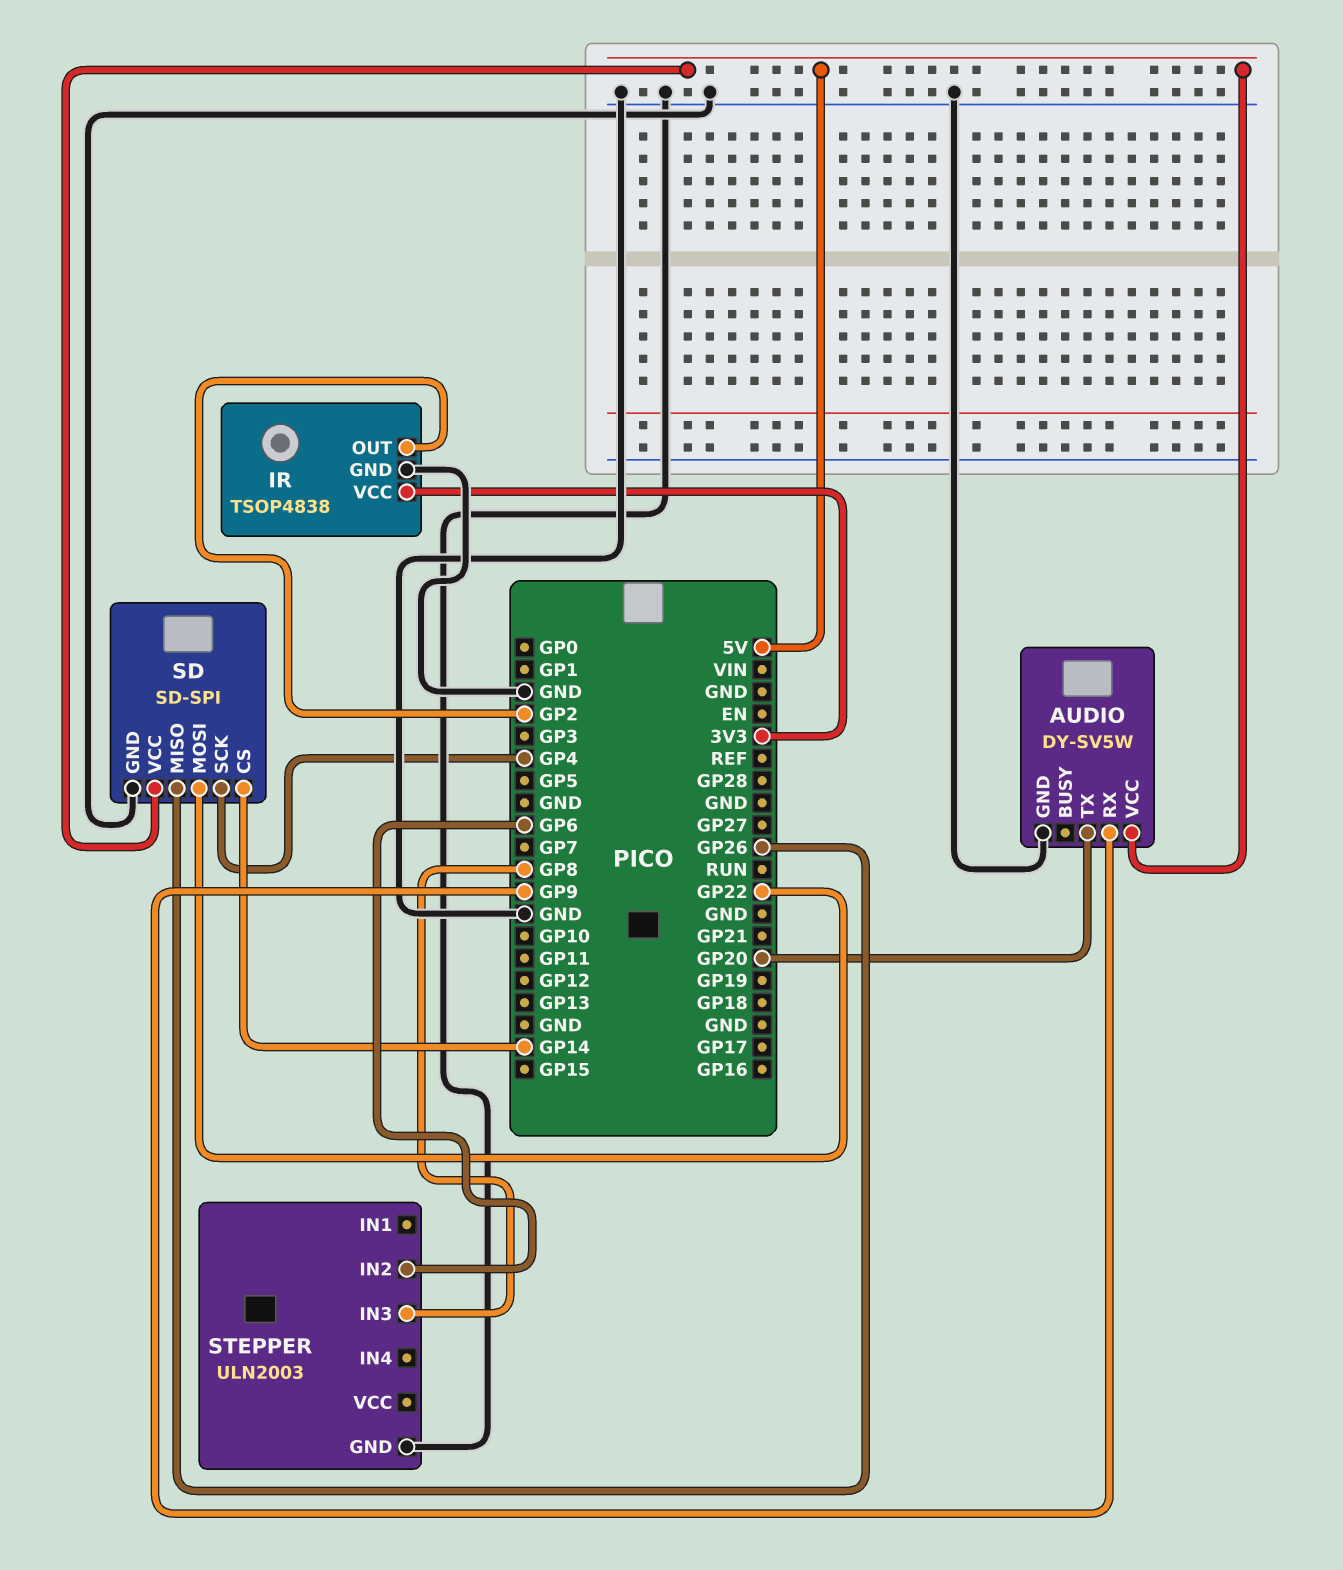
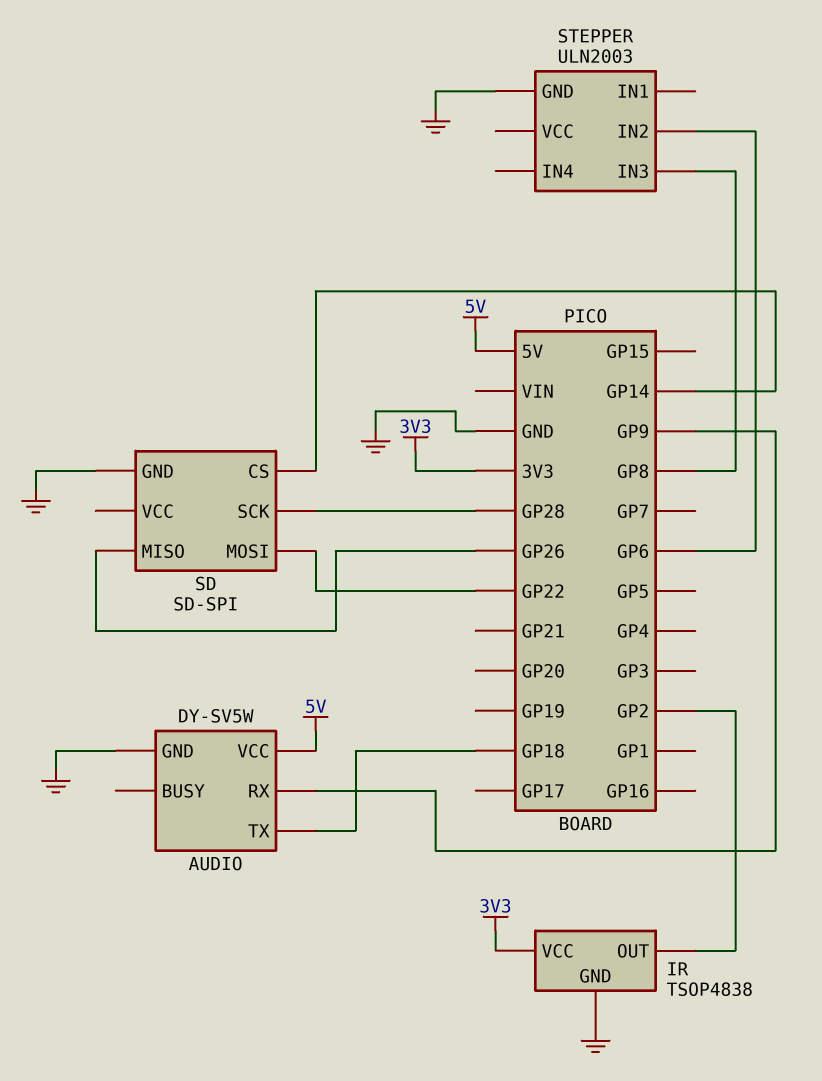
AUDIO pin TX: GP20 -> GP18
SD pin SCK: GP4 -> GP28
SD pin VCC: 5V -> none

